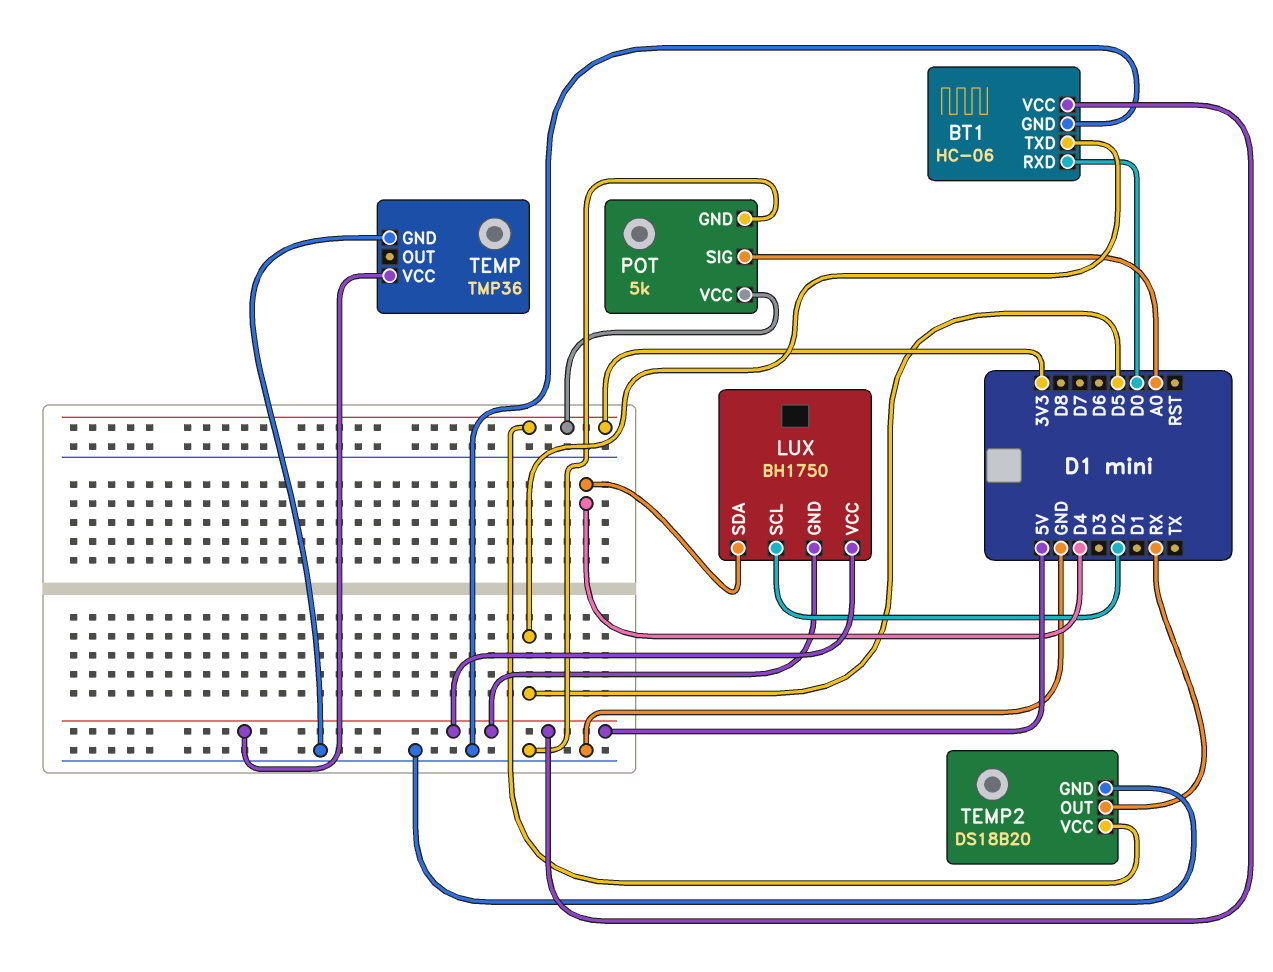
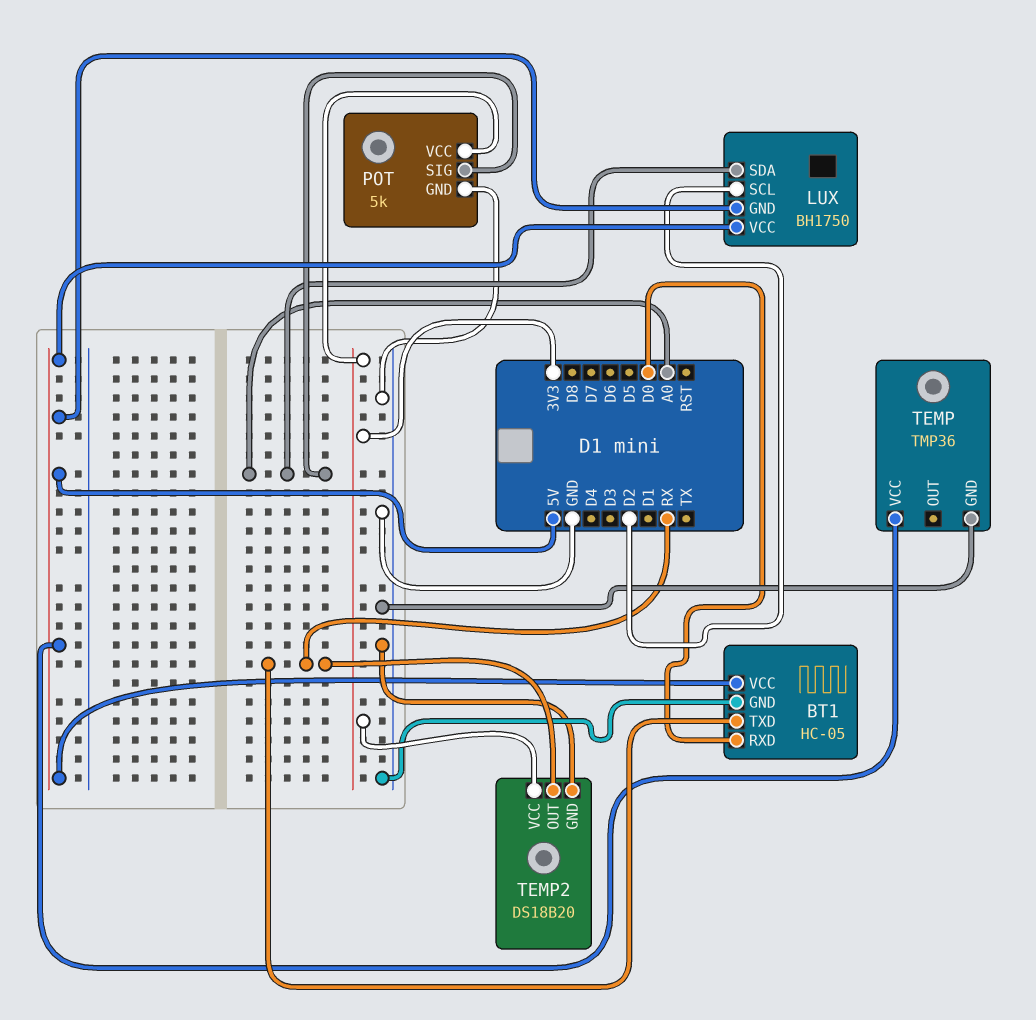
BT1: HC-06 -> HC-05
BT1 pin TXD: D5 -> RX
LUX pin SDA: D4 -> A0

